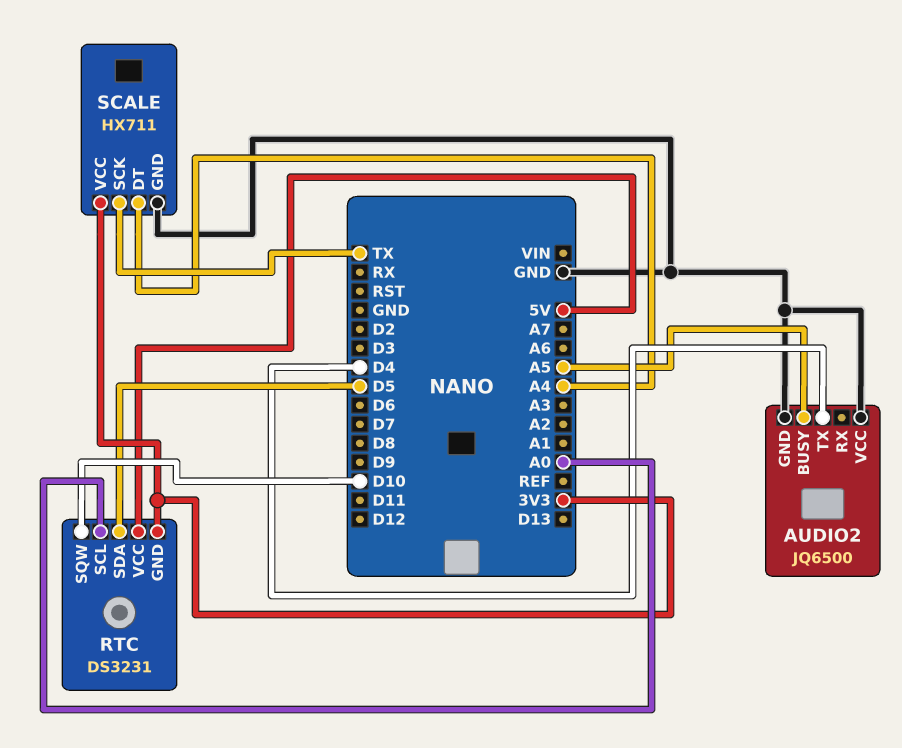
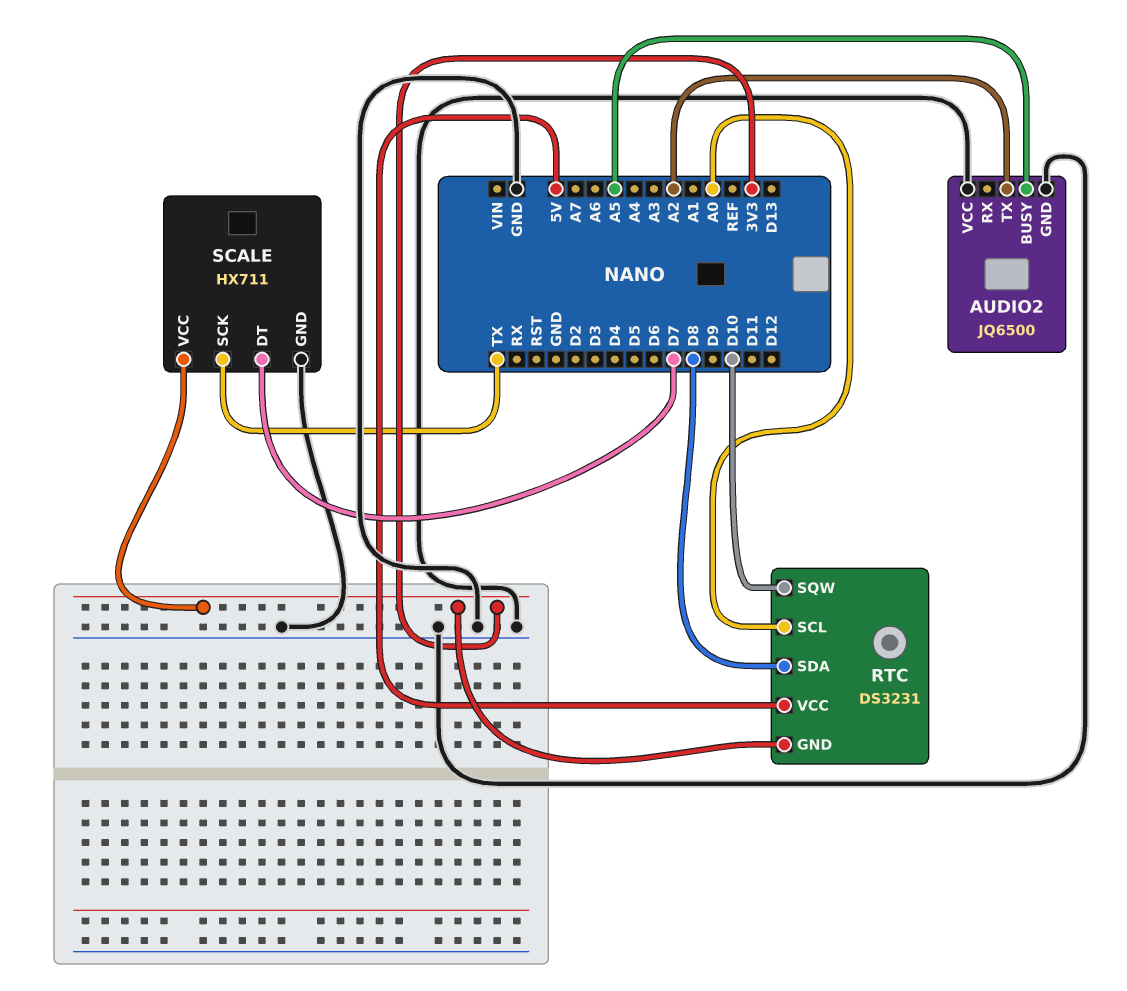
AUDIO2 pin TX: D4 -> A2
RTC pin SDA: D5 -> D8
SCALE pin DT: A4 -> D7

